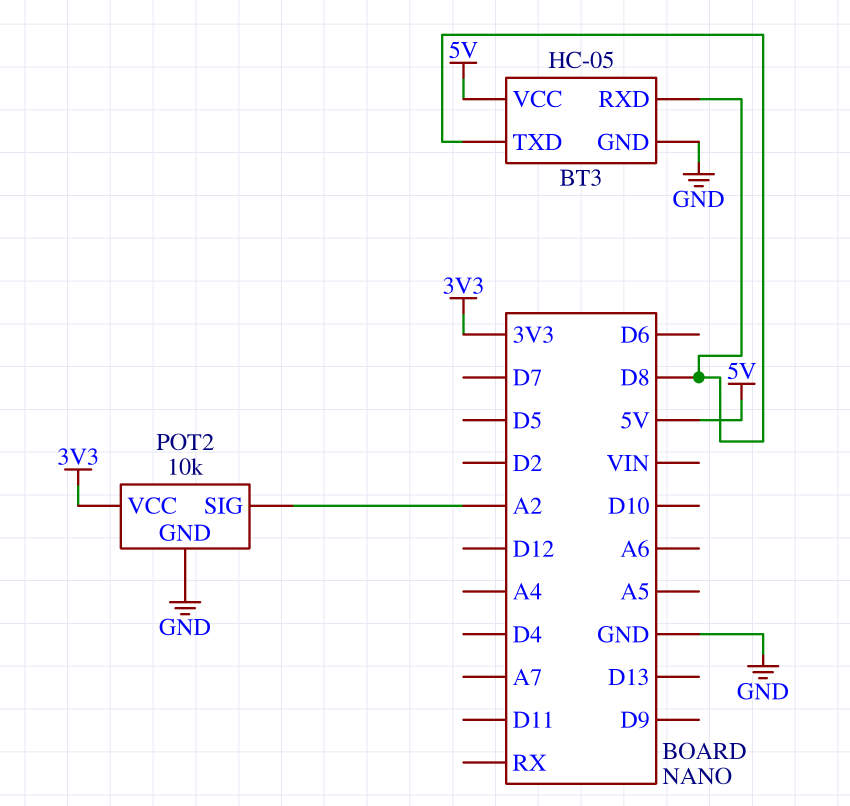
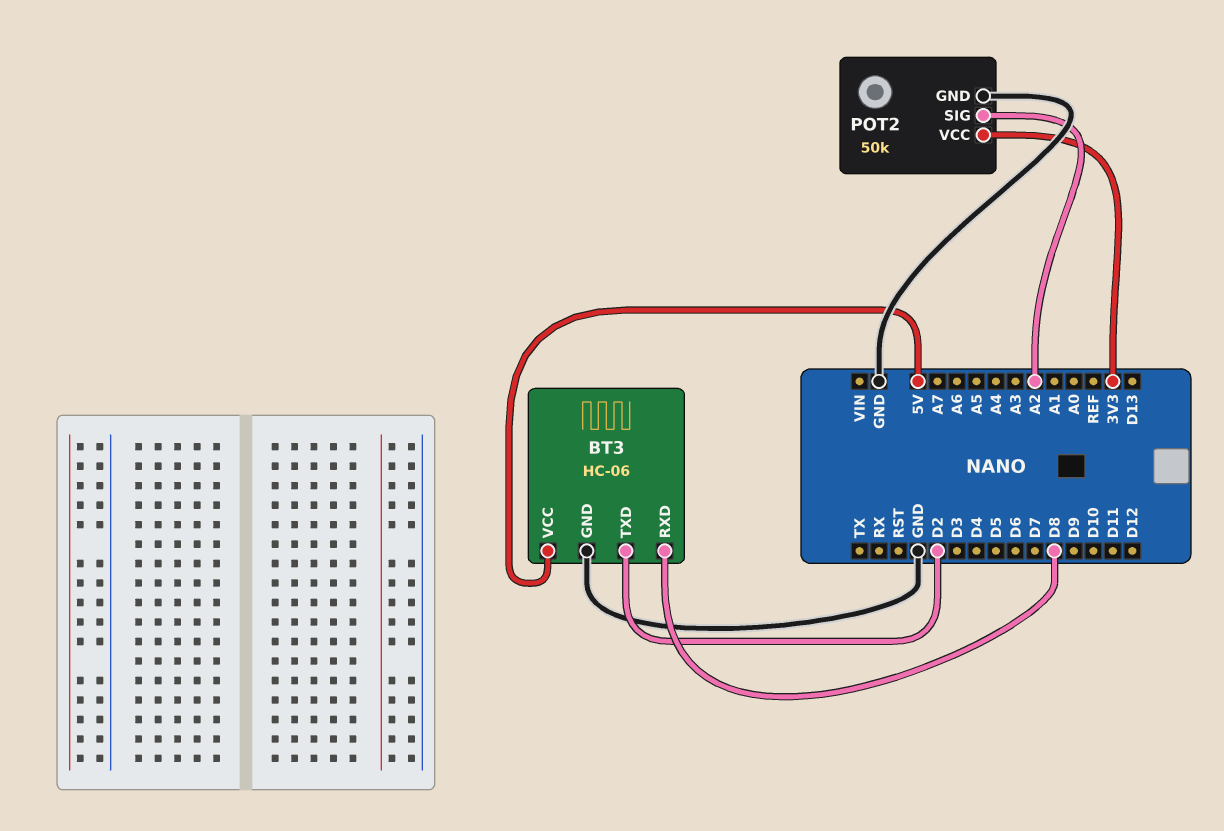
BT3: HC-05 -> HC-06
BT3 pin TXD: D8 -> D2
POT2: 10k -> 50k

